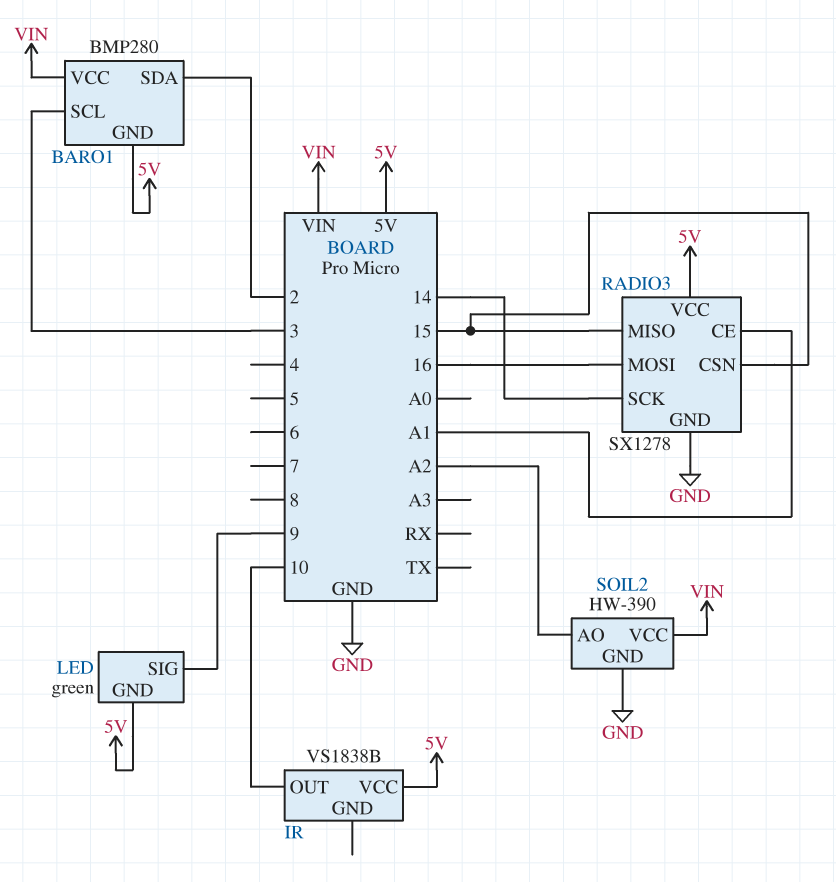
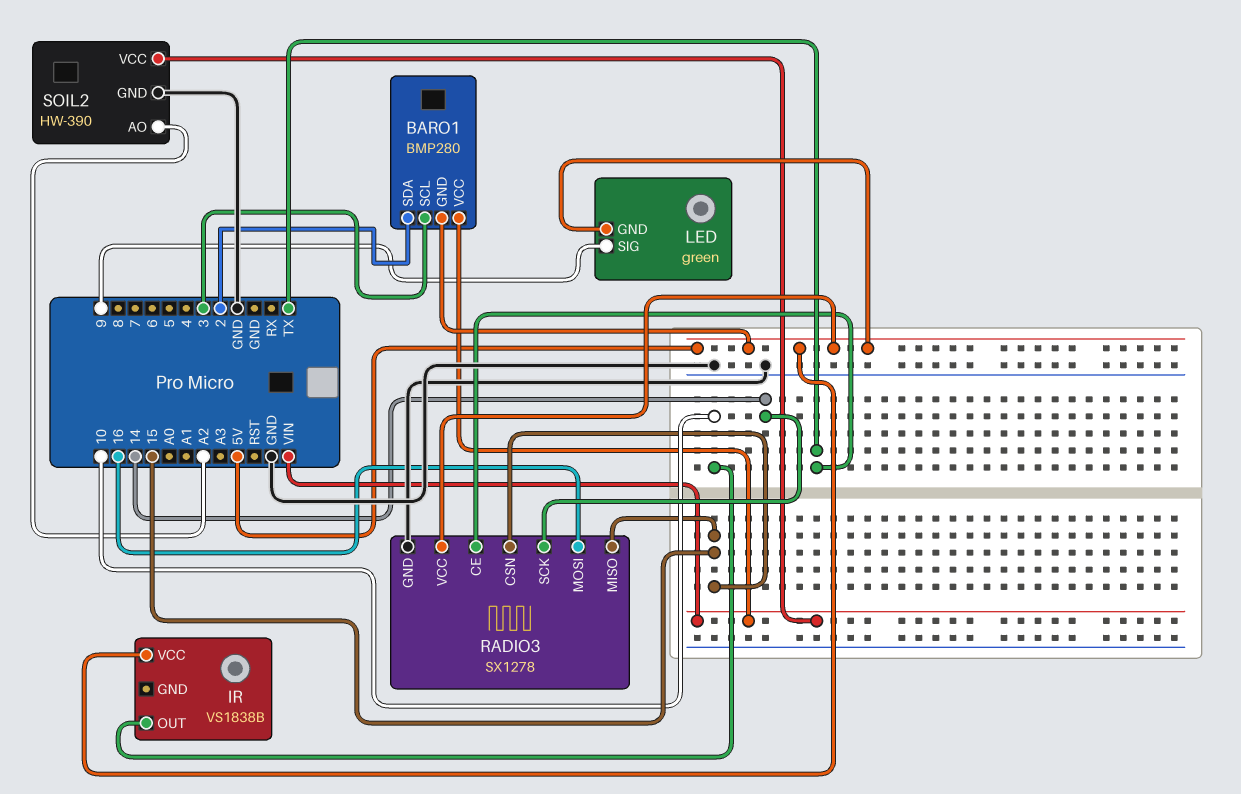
RADIO3 pin CE: A1 -> TX

